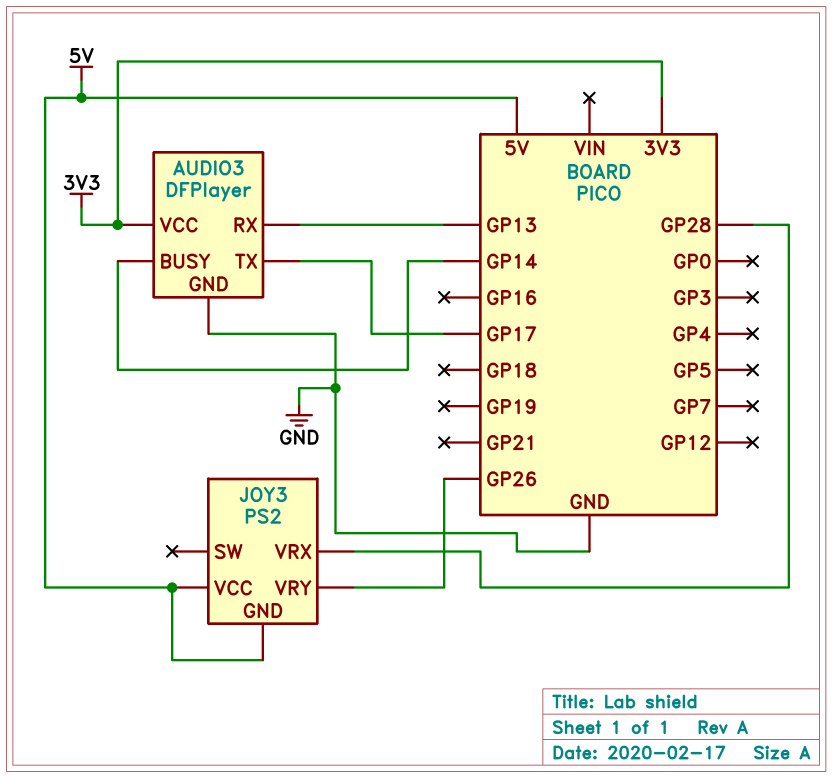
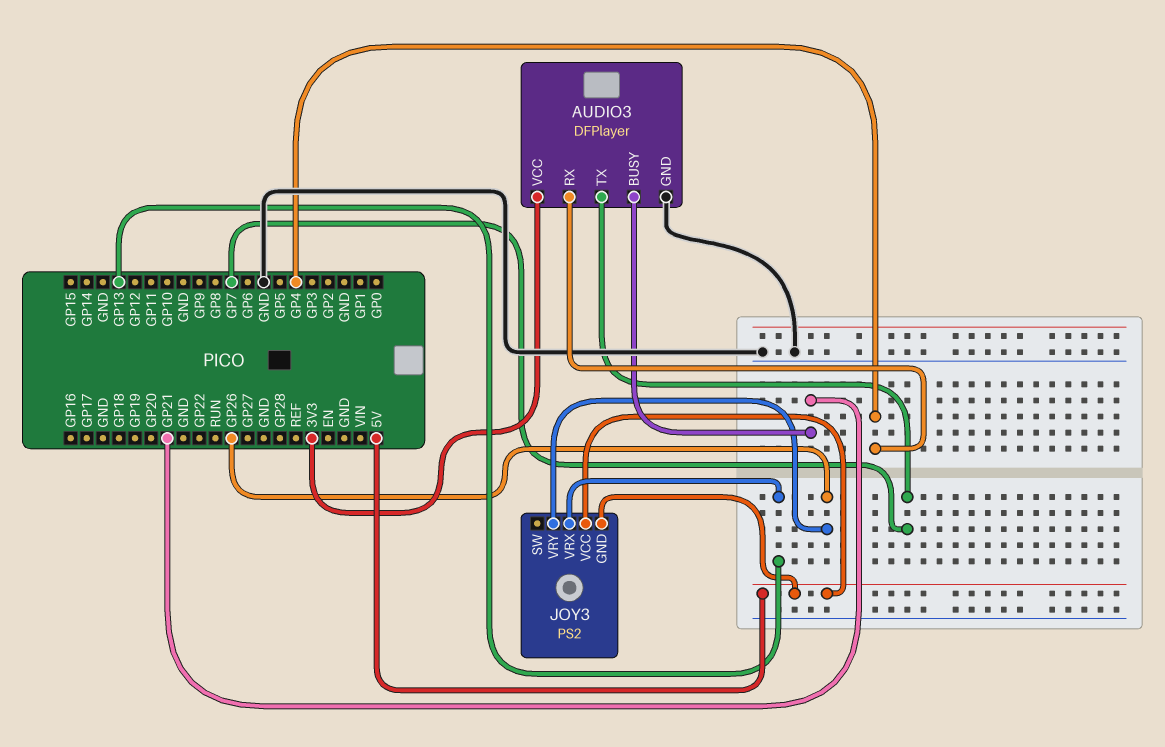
AUDIO3 pin BUSY: GP14 -> GP21
AUDIO3 pin RX: GP13 -> GP4
AUDIO3 pin TX: GP17 -> GP7
JOY3 pin VRX: GP28 -> GP13

